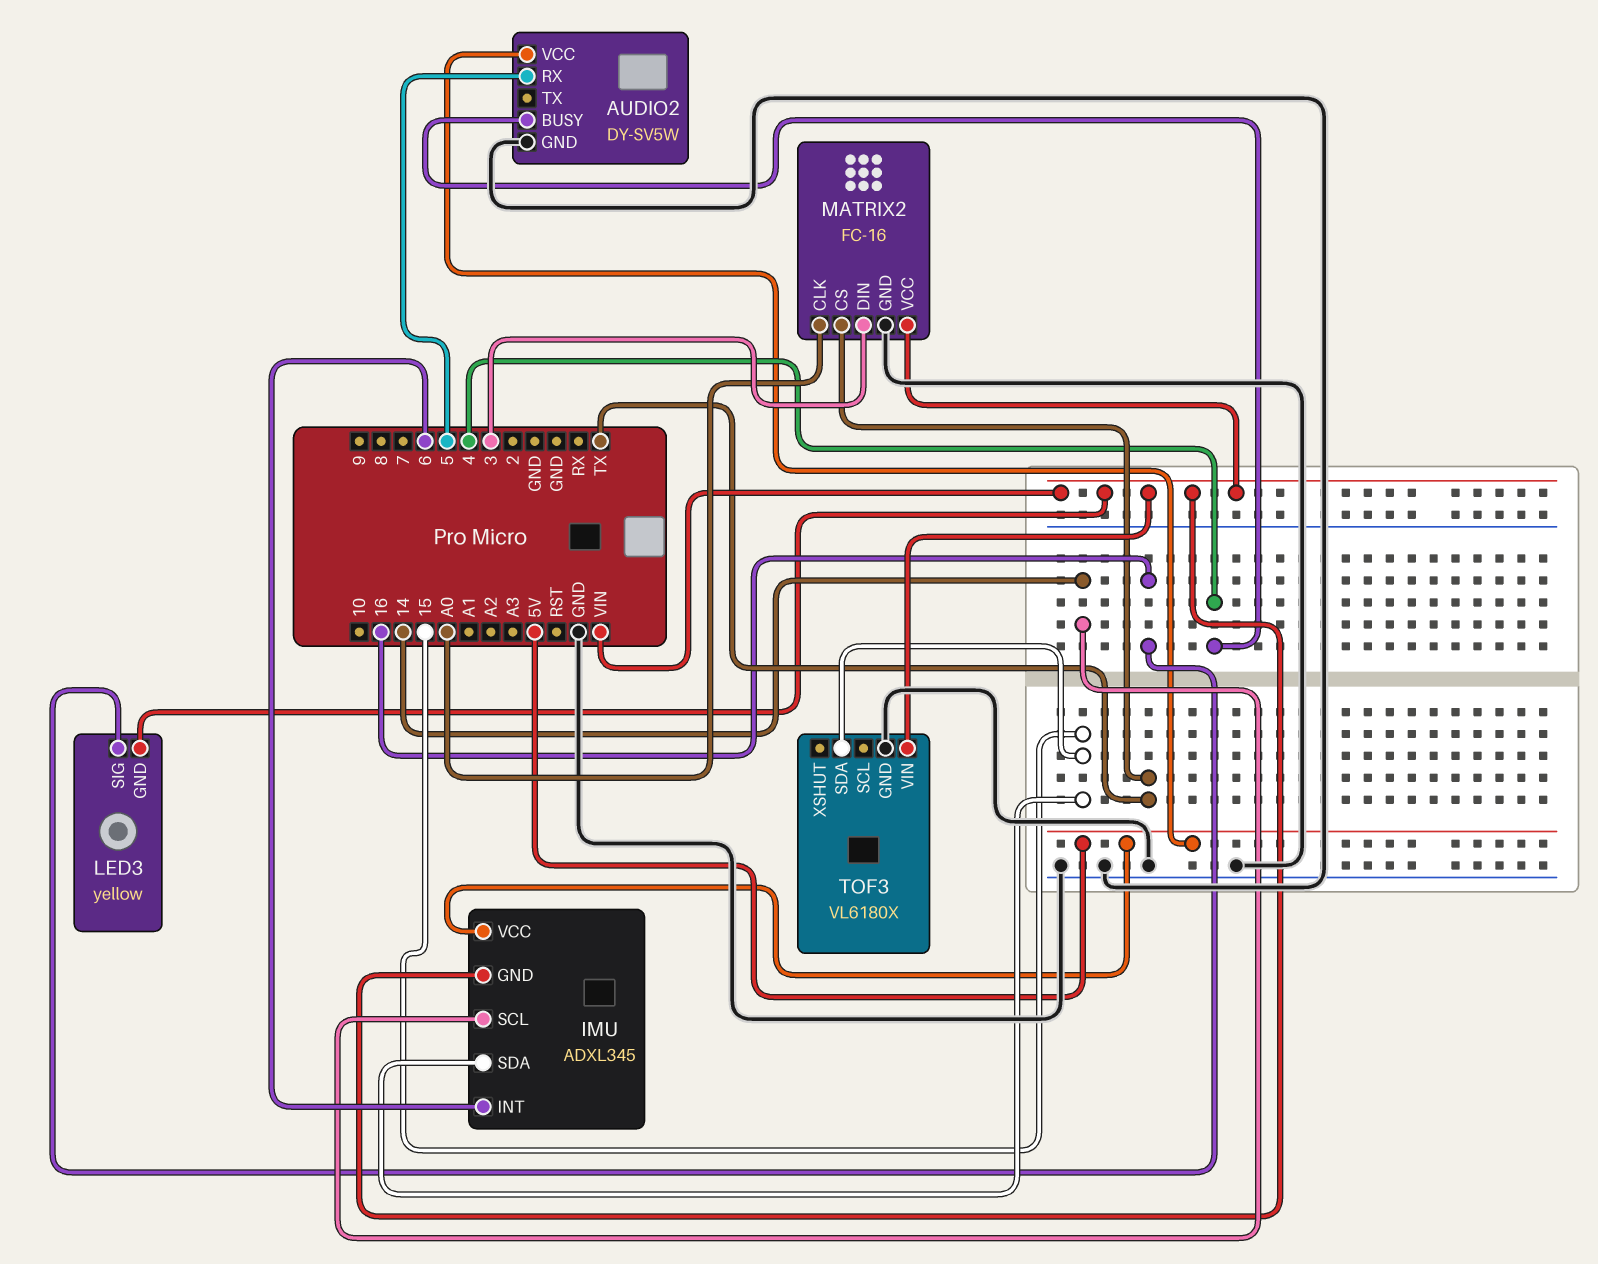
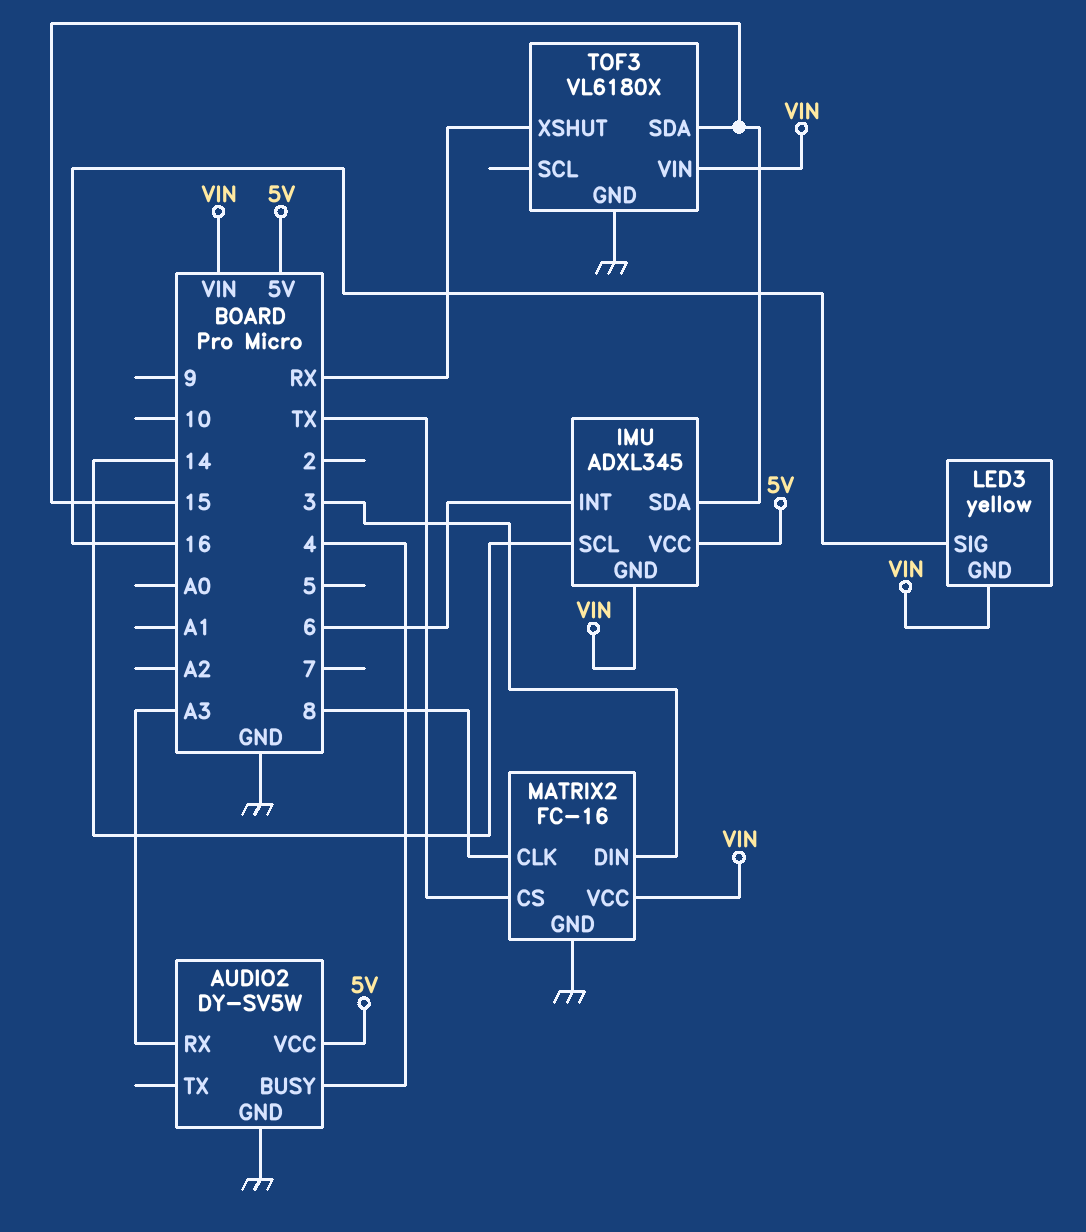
AUDIO2 pin RX: 5 -> A3
MATRIX2 pin CLK: A0 -> 8
TOF3 pin XSHUT: none -> RX

